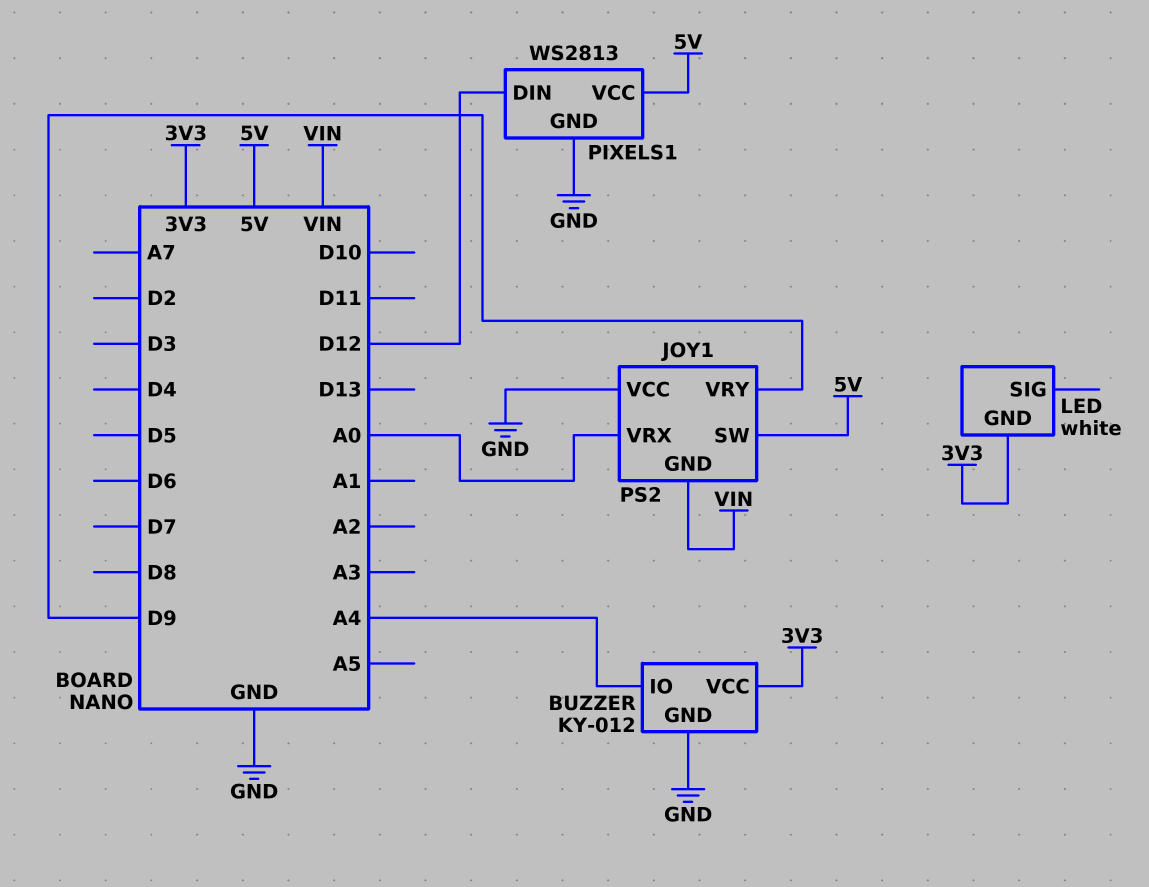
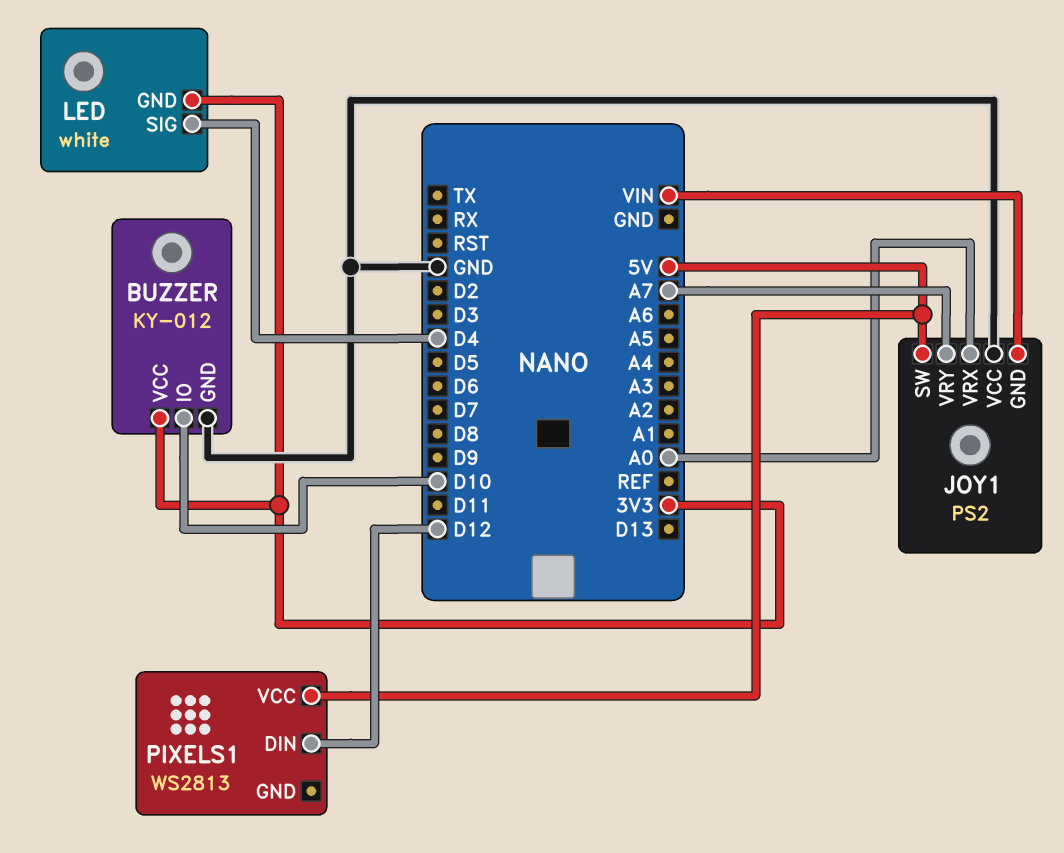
BUZZER pin IO: A4 -> D10
JOY1 pin VRY: D9 -> A7
LED pin SIG: none -> D4
PIXELS1 pin GND: GND -> none

